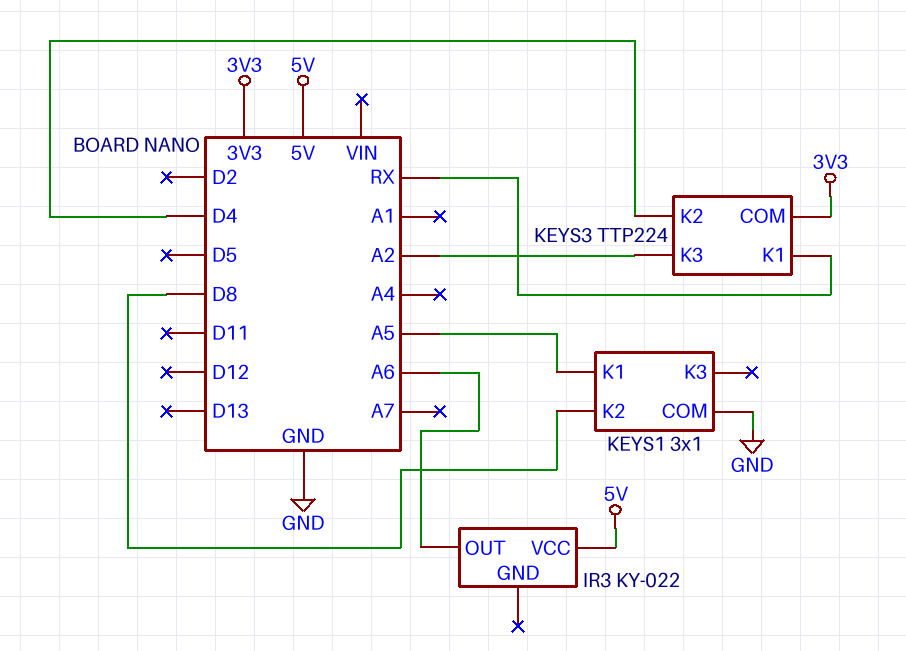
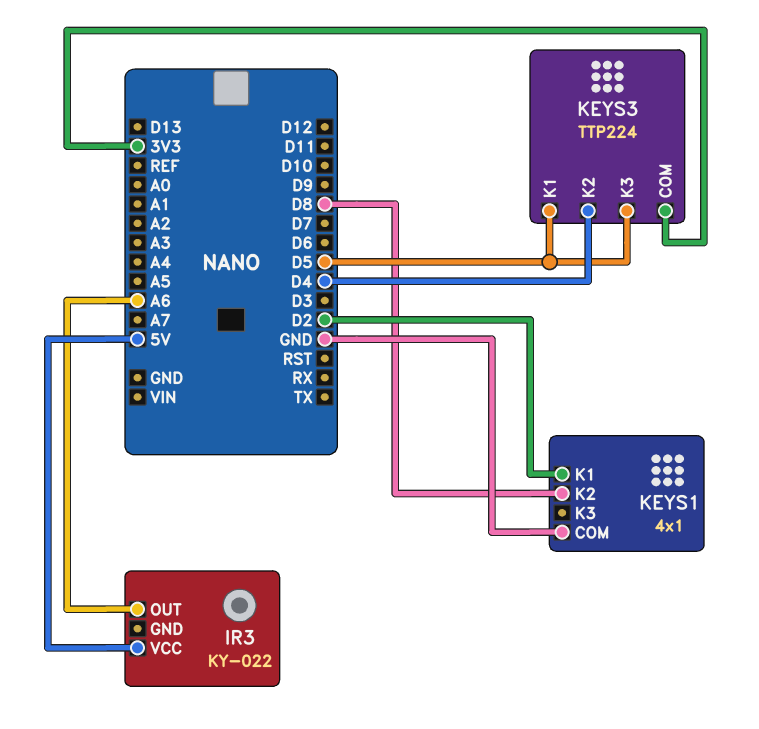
KEYS1: 3x1 -> 4x1
KEYS1 pin K1: A5 -> D2
KEYS3 pin K1: RX -> D5
KEYS3 pin K3: A2 -> D5

